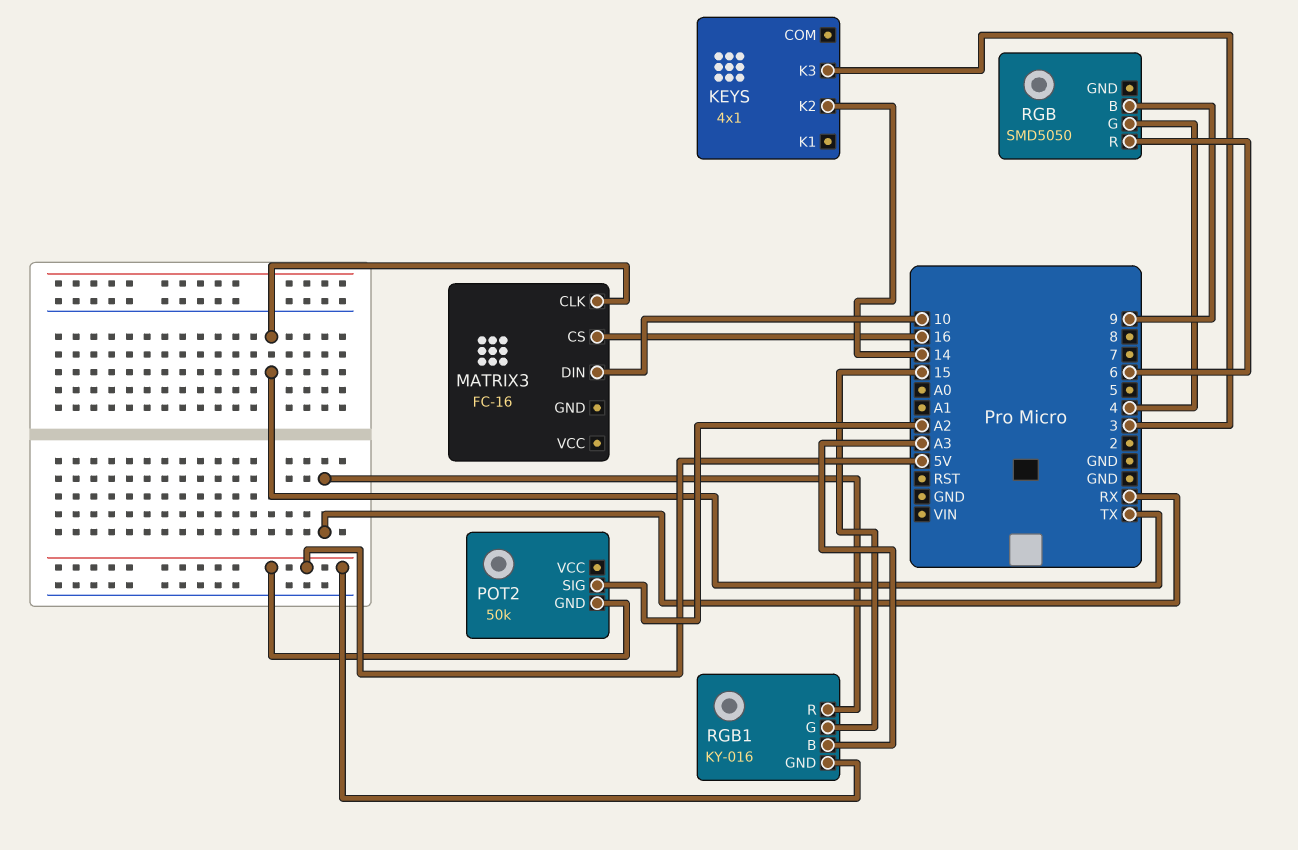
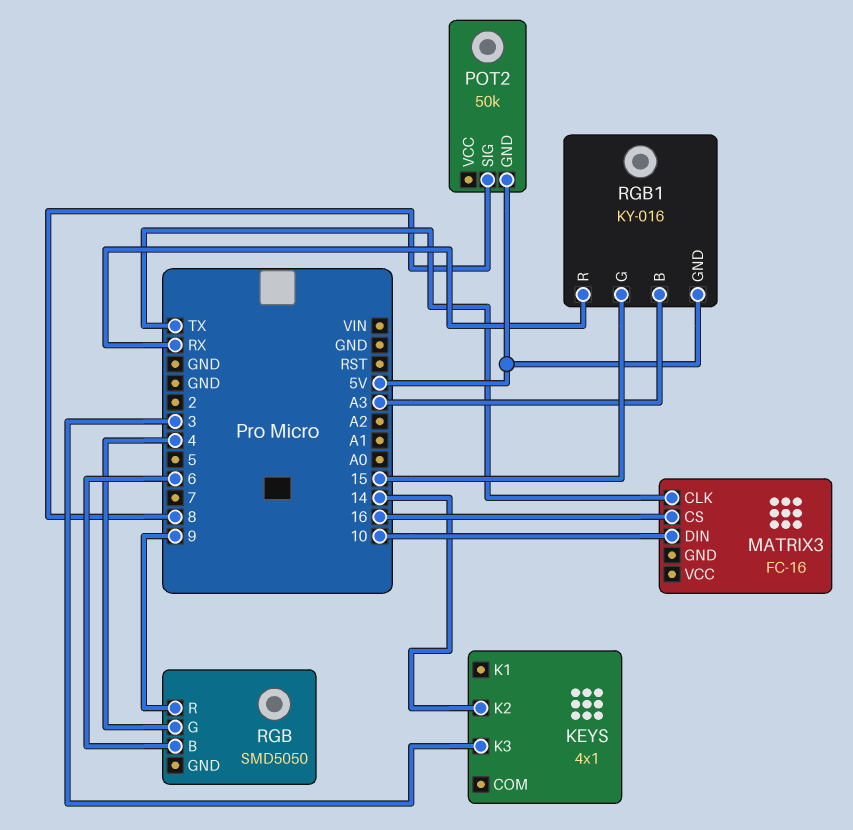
POT2 pin SIG: A2 -> 8
RGB pin B: 9 -> 6
RGB pin R: 6 -> 9

